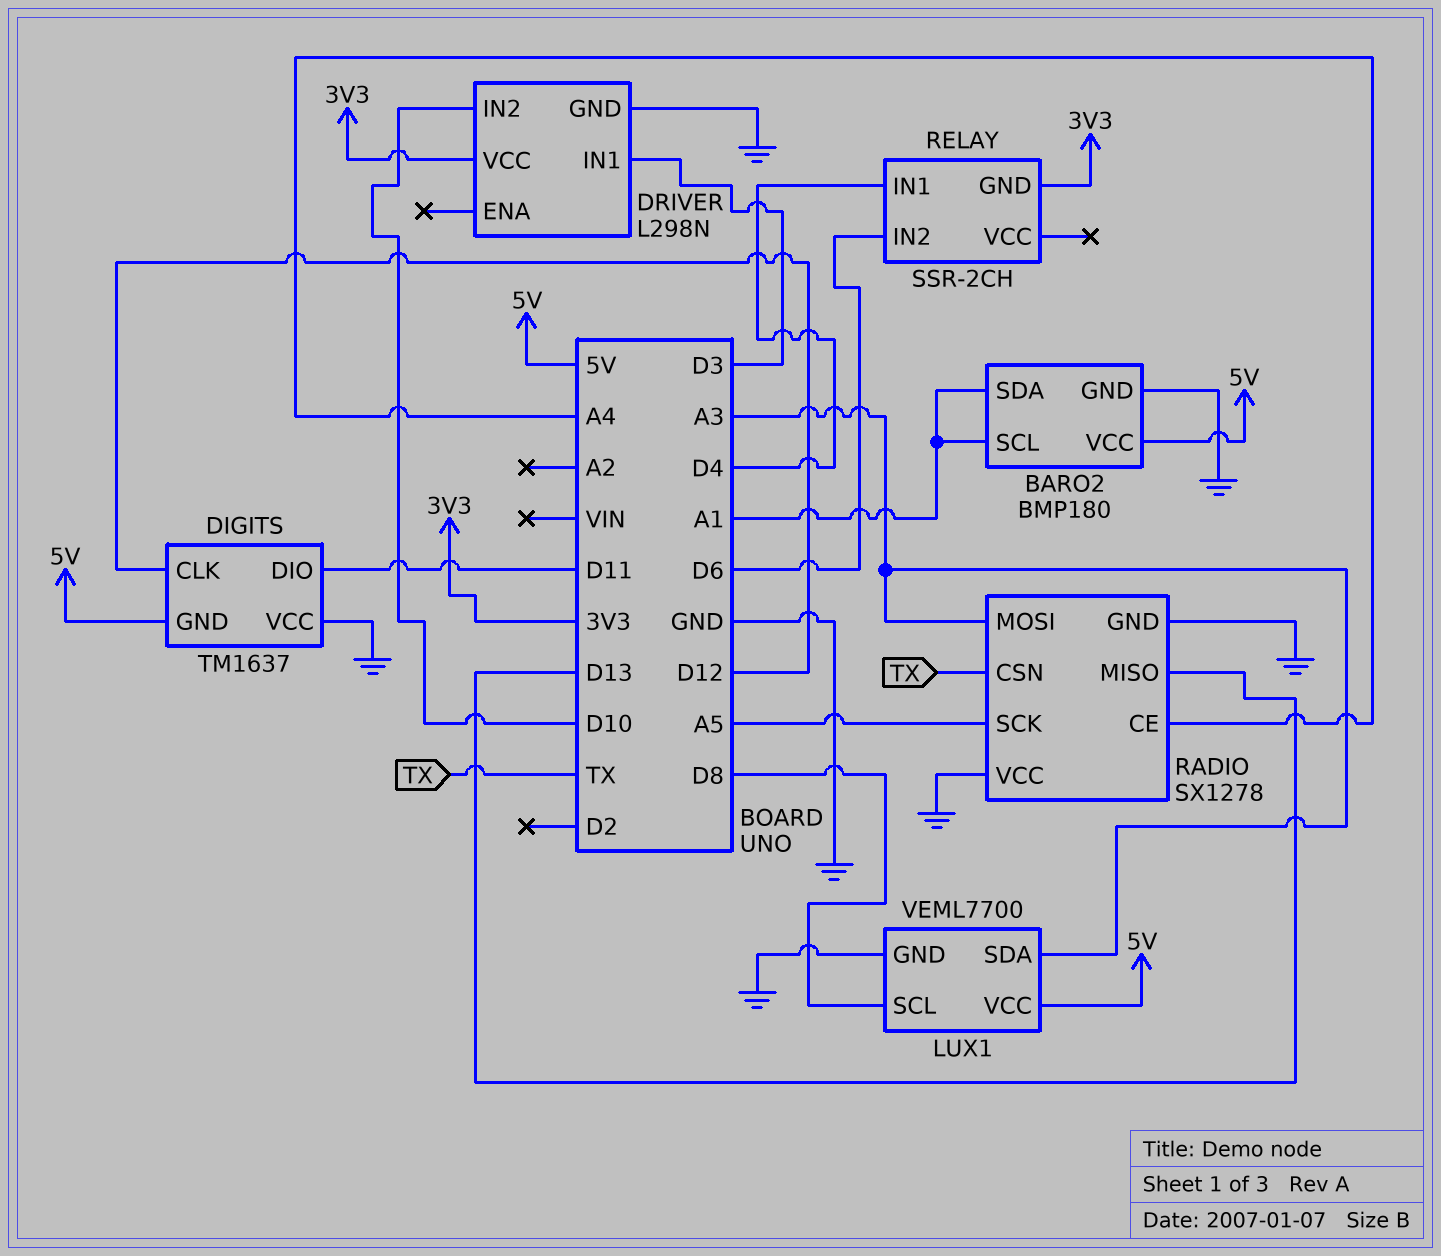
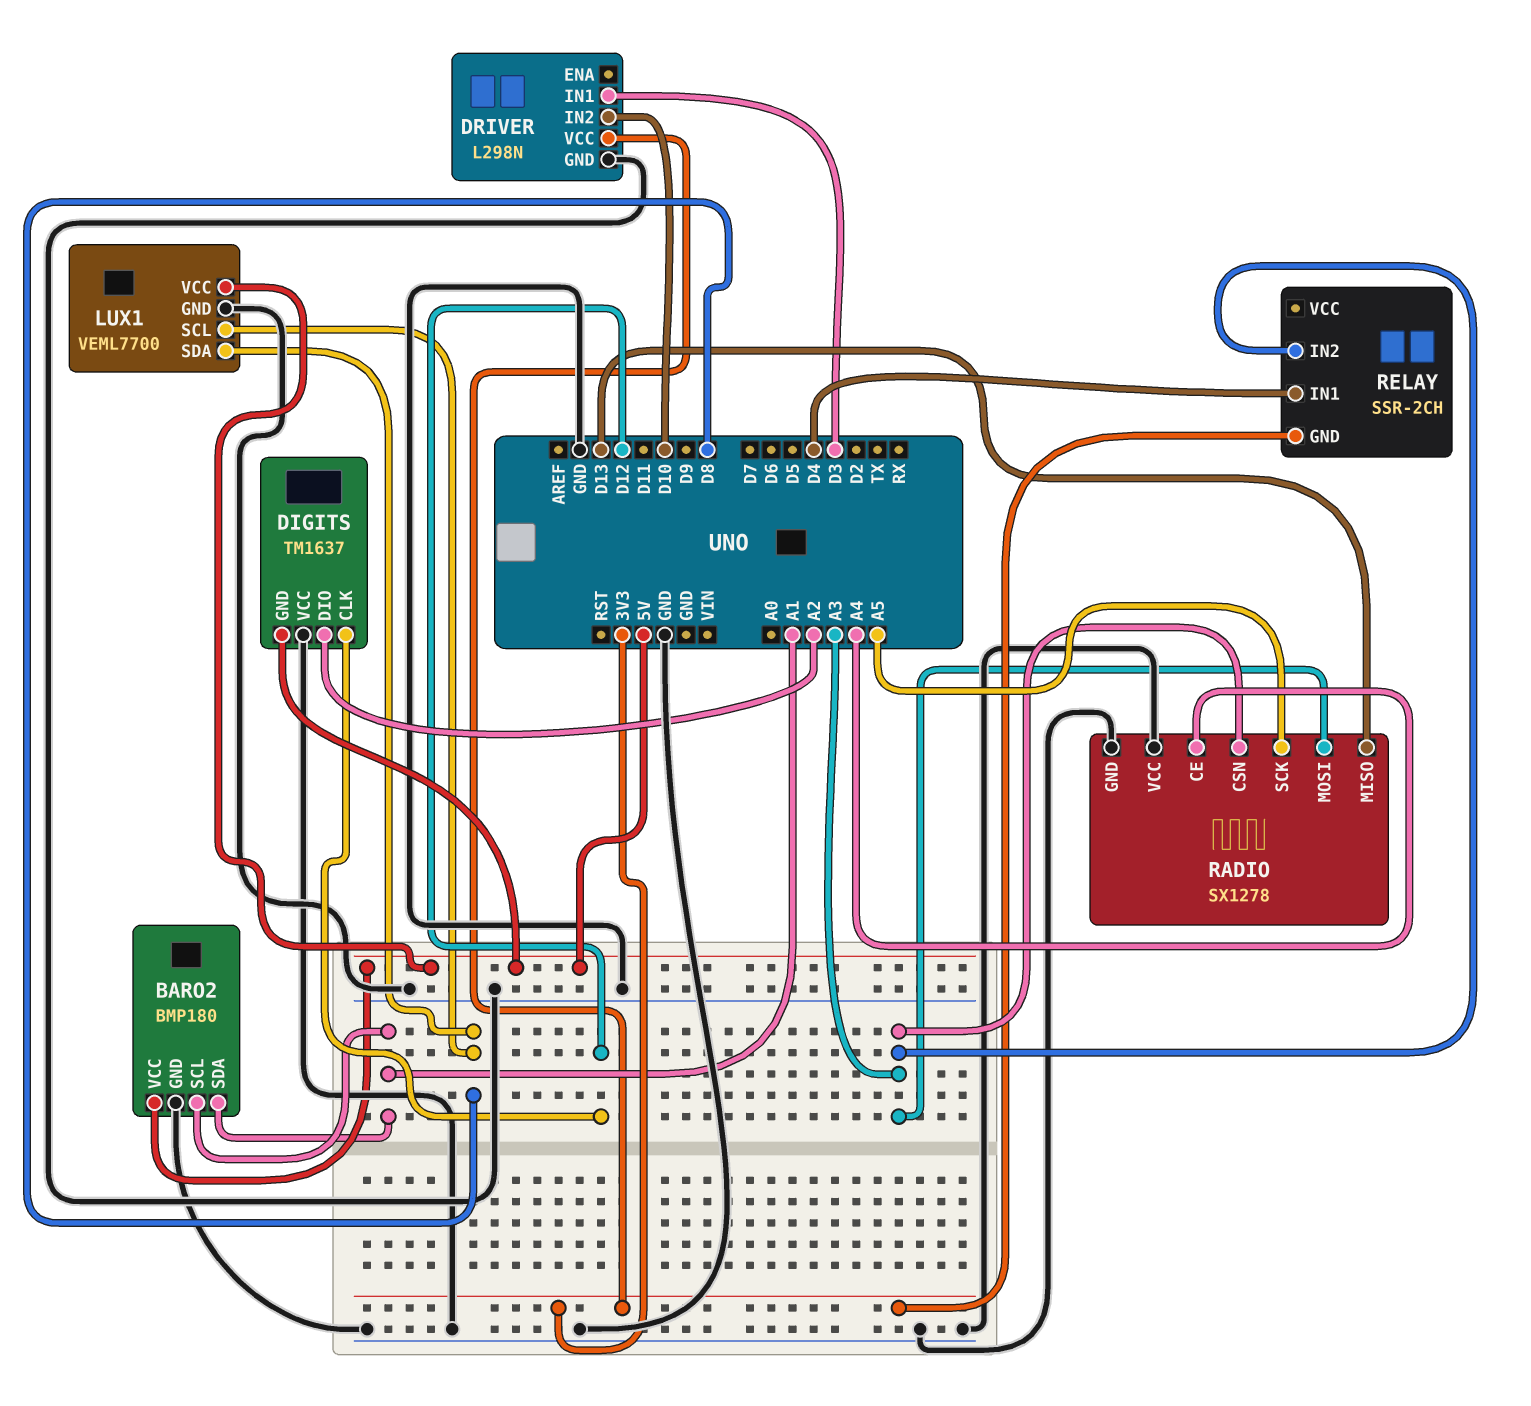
DIGITS pin DIO: D11 -> A2
LUX1 pin SDA: A3 -> D8
RADIO pin CSN: TX -> A3
RELAY pin IN2: D6 -> A3

